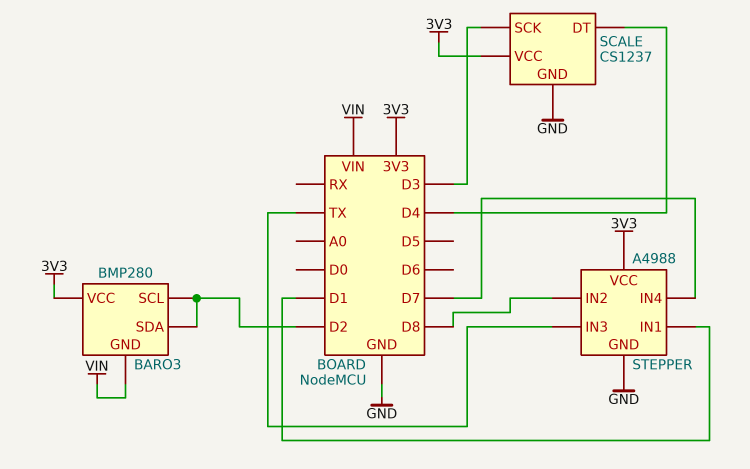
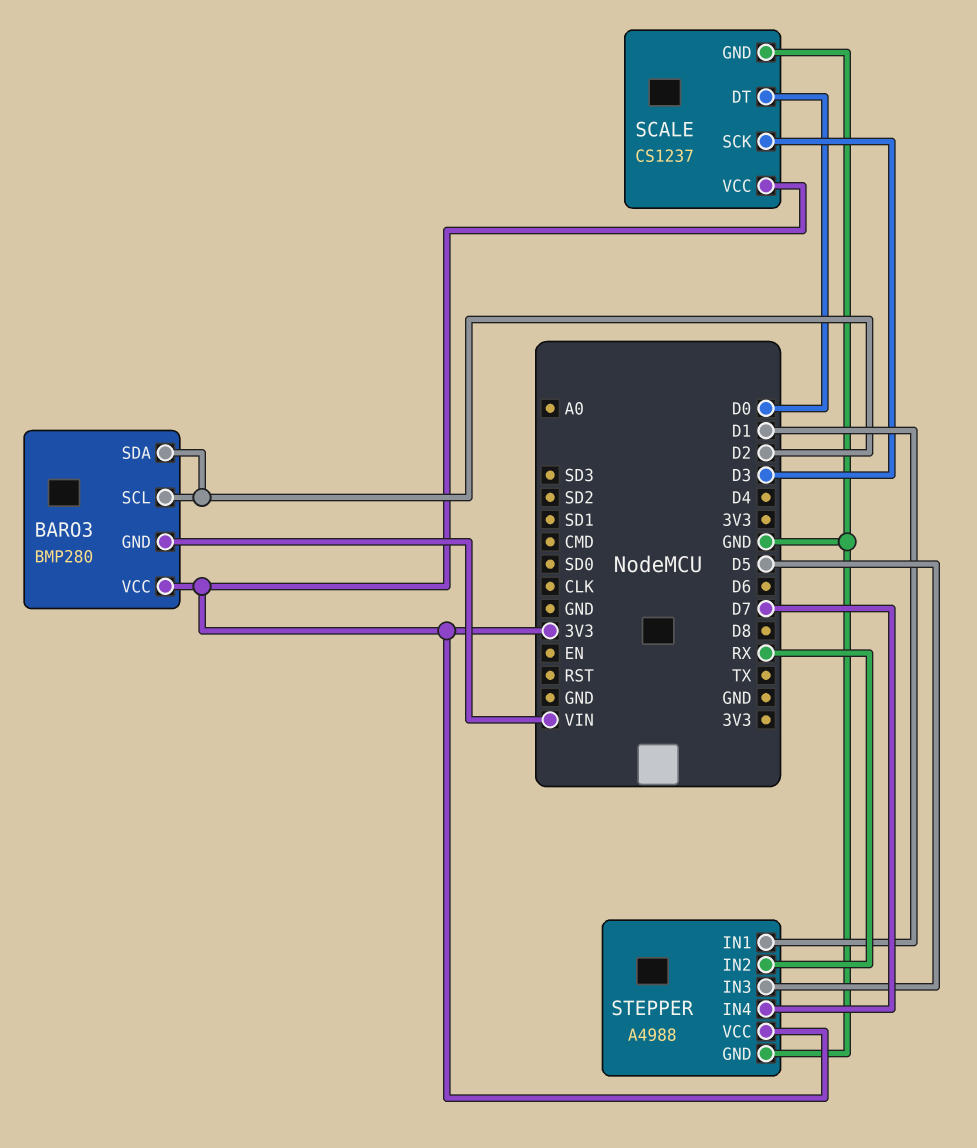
SCALE pin DT: D4 -> D0
STEPPER pin IN2: D8 -> RX
STEPPER pin IN3: TX -> D5

